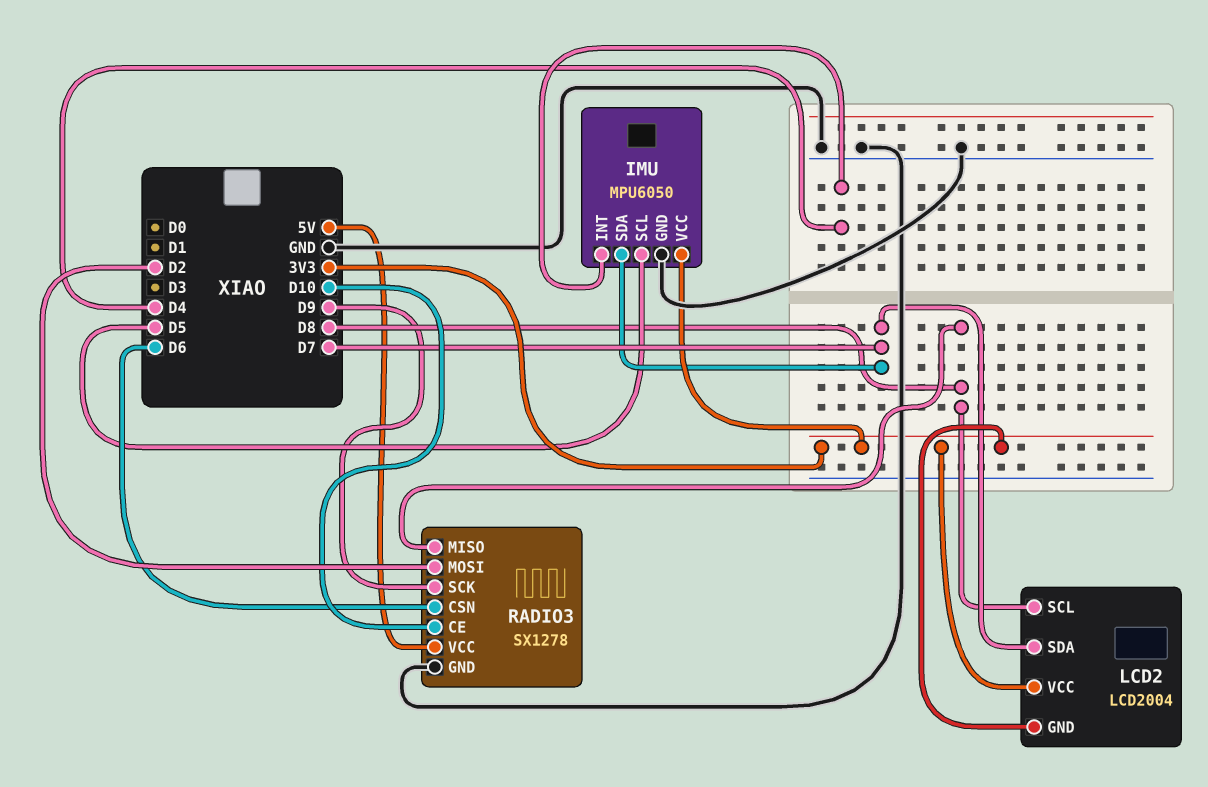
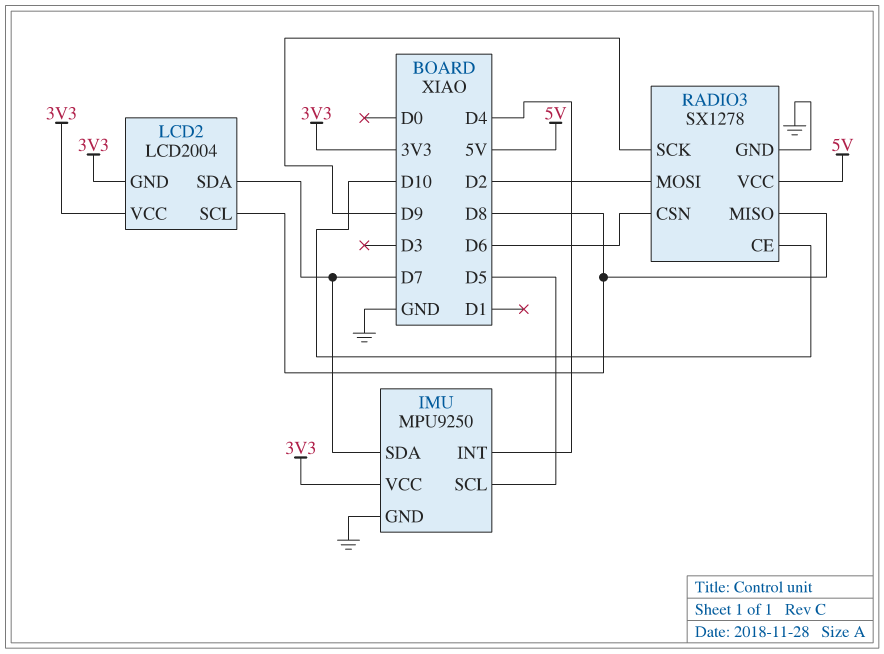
IMU: MPU6050 -> MPU9250

